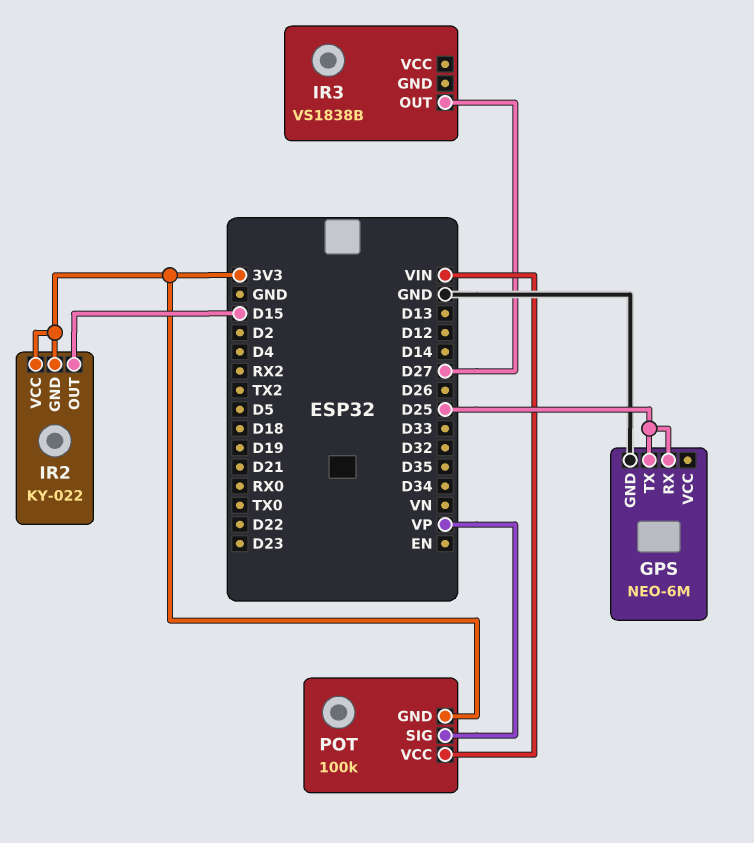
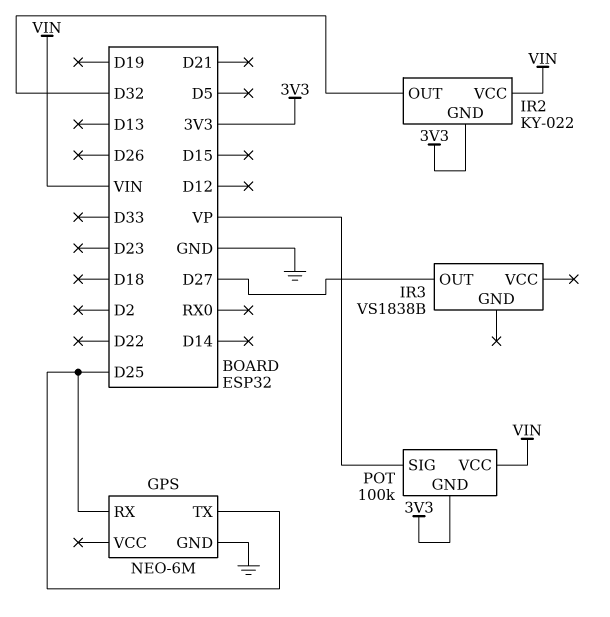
IR2 pin OUT: D15 -> D32
IR2 pin VCC: 3V3 -> VIN

